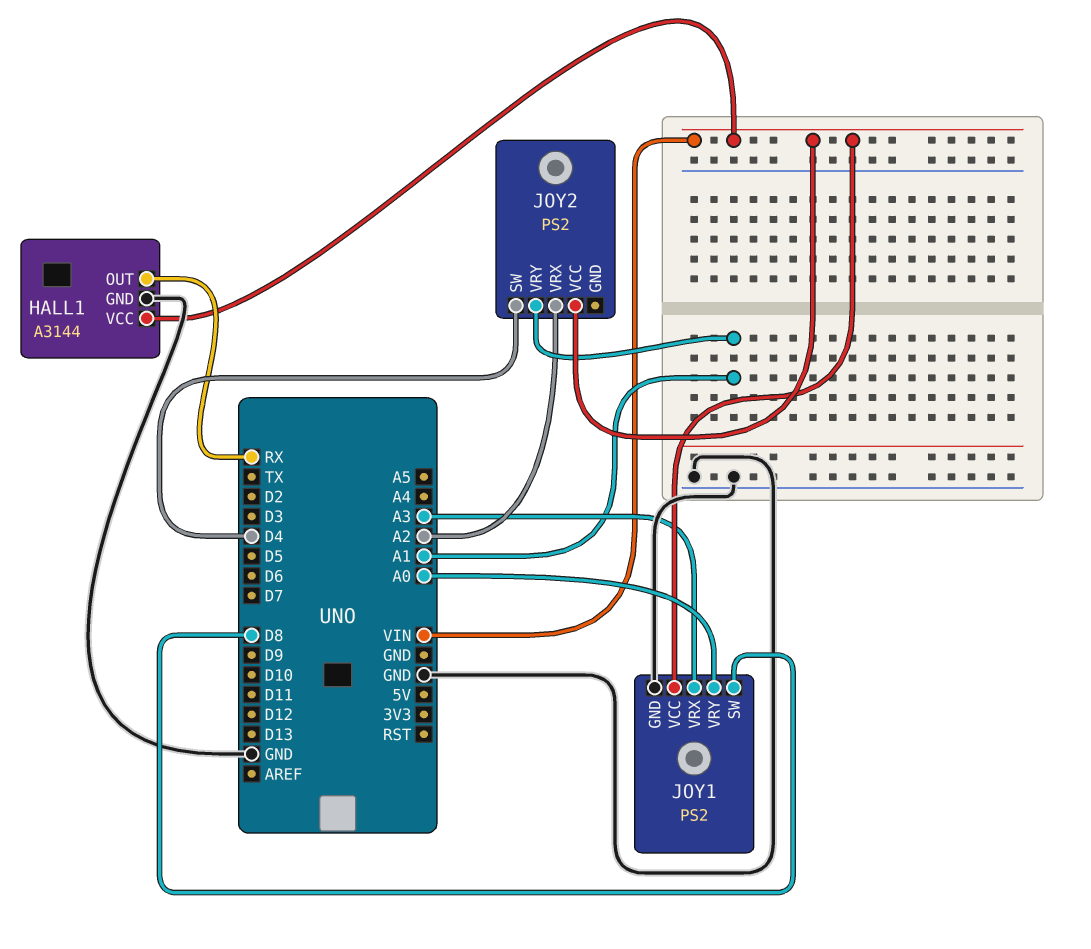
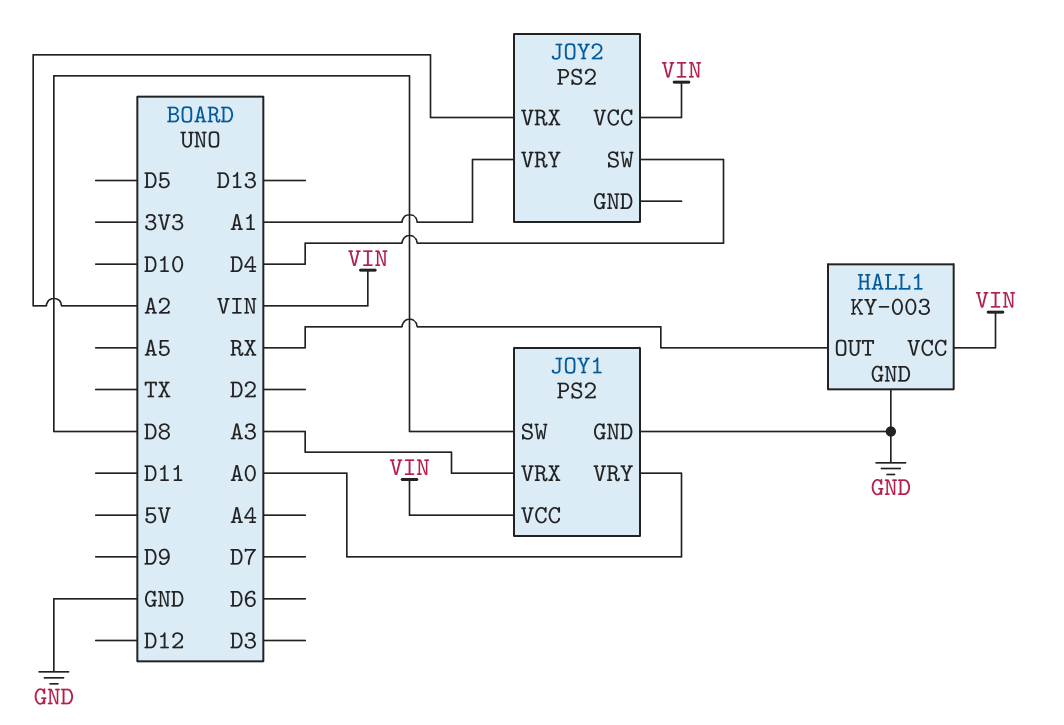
HALL1: A3144 -> KY-003

